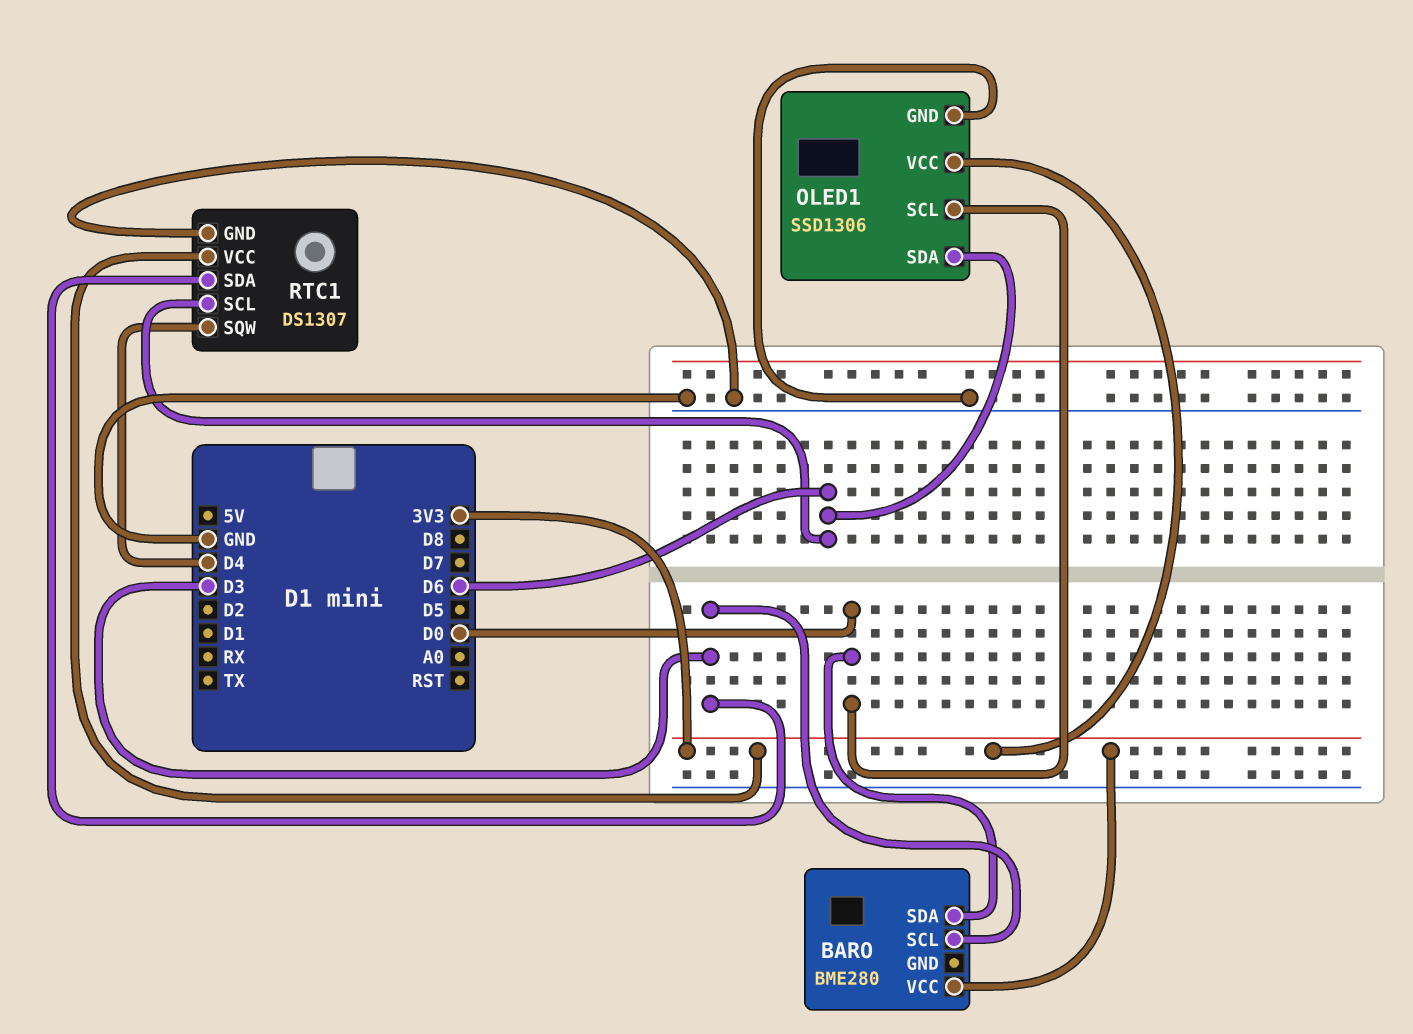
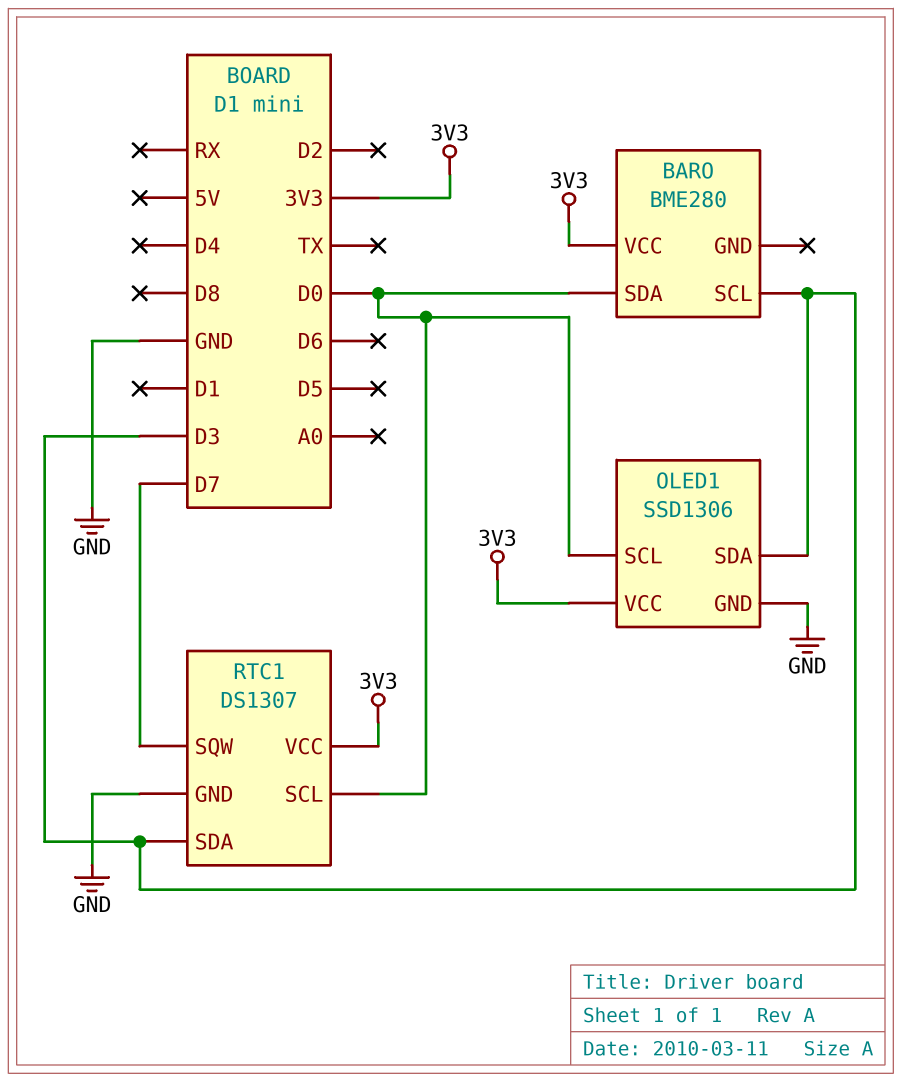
OLED1 pin SDA: D6 -> D3
RTC1 pin SCL: D6 -> D0
RTC1 pin SQW: D4 -> D7

